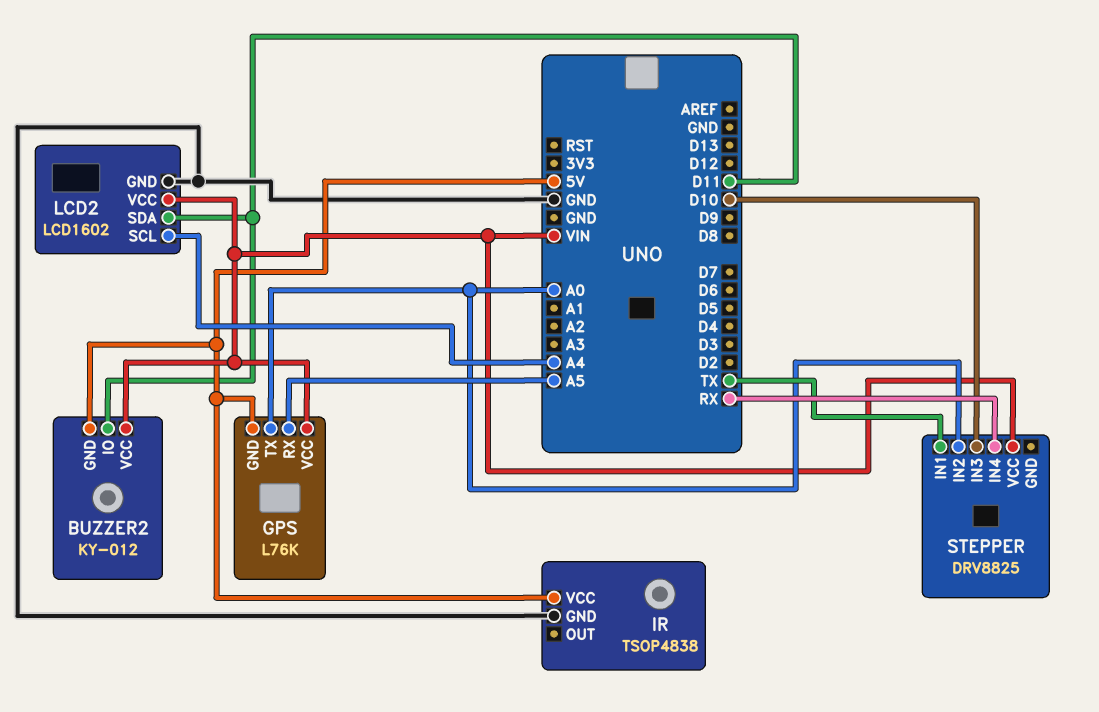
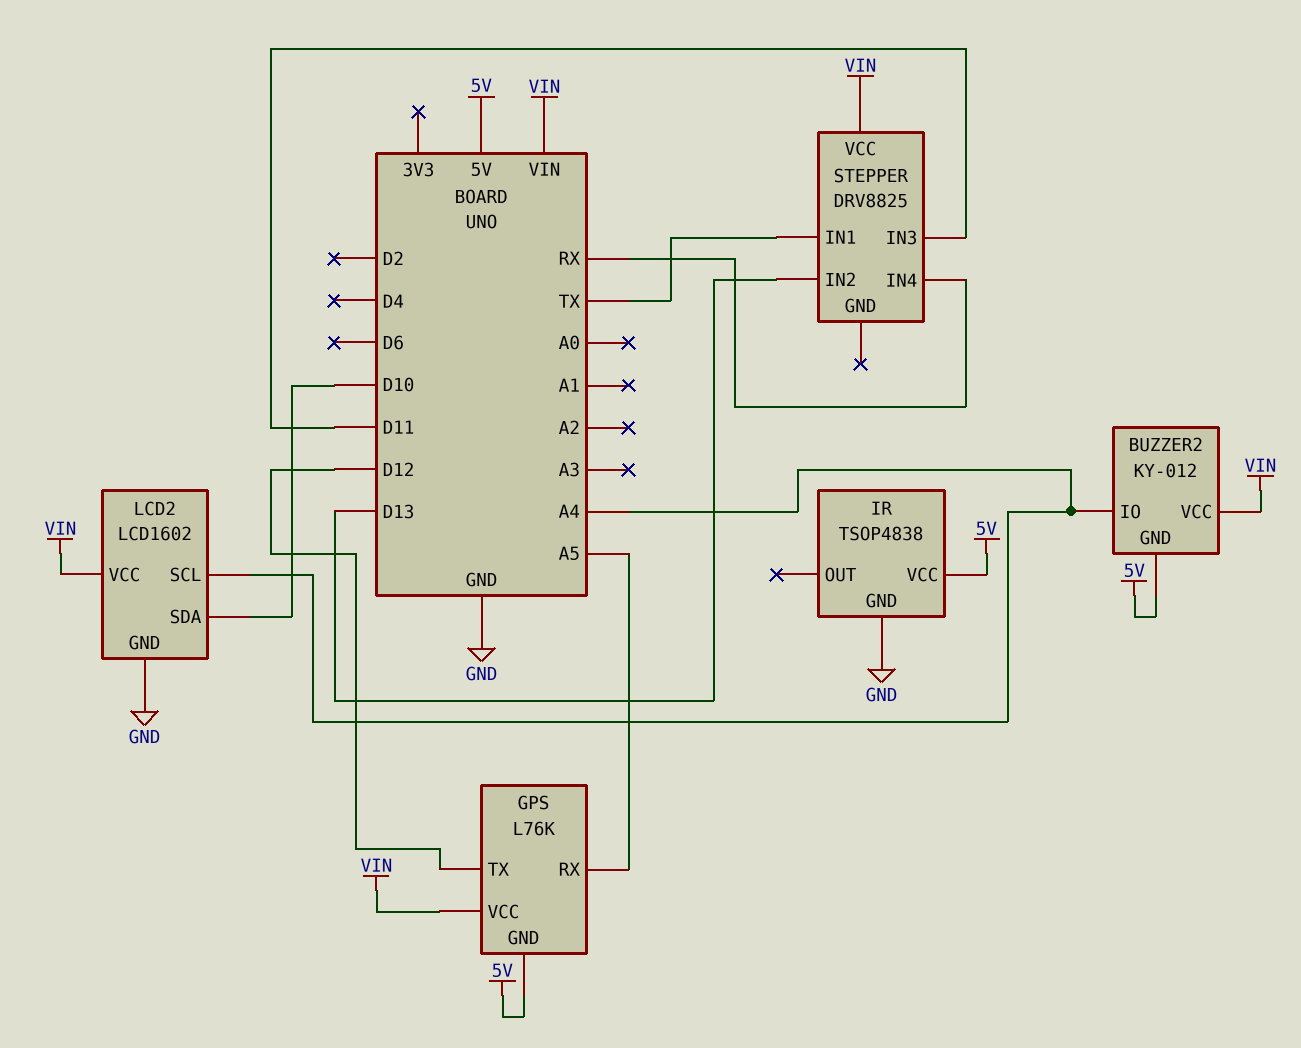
BUZZER2 pin IO: D11 -> A4
GPS pin TX: A0 -> D12
LCD2 pin SDA: D11 -> D10
STEPPER pin IN2: A0 -> D13
STEPPER pin IN3: D10 -> D11

